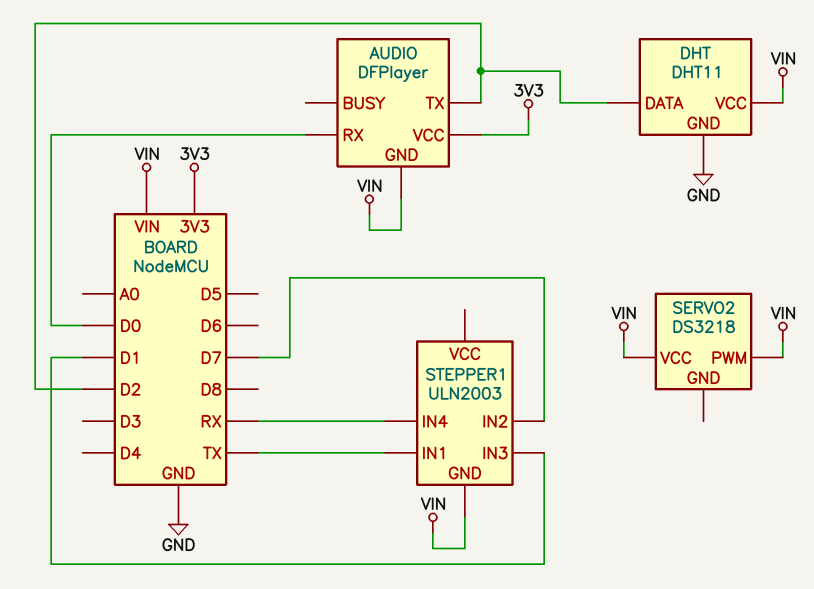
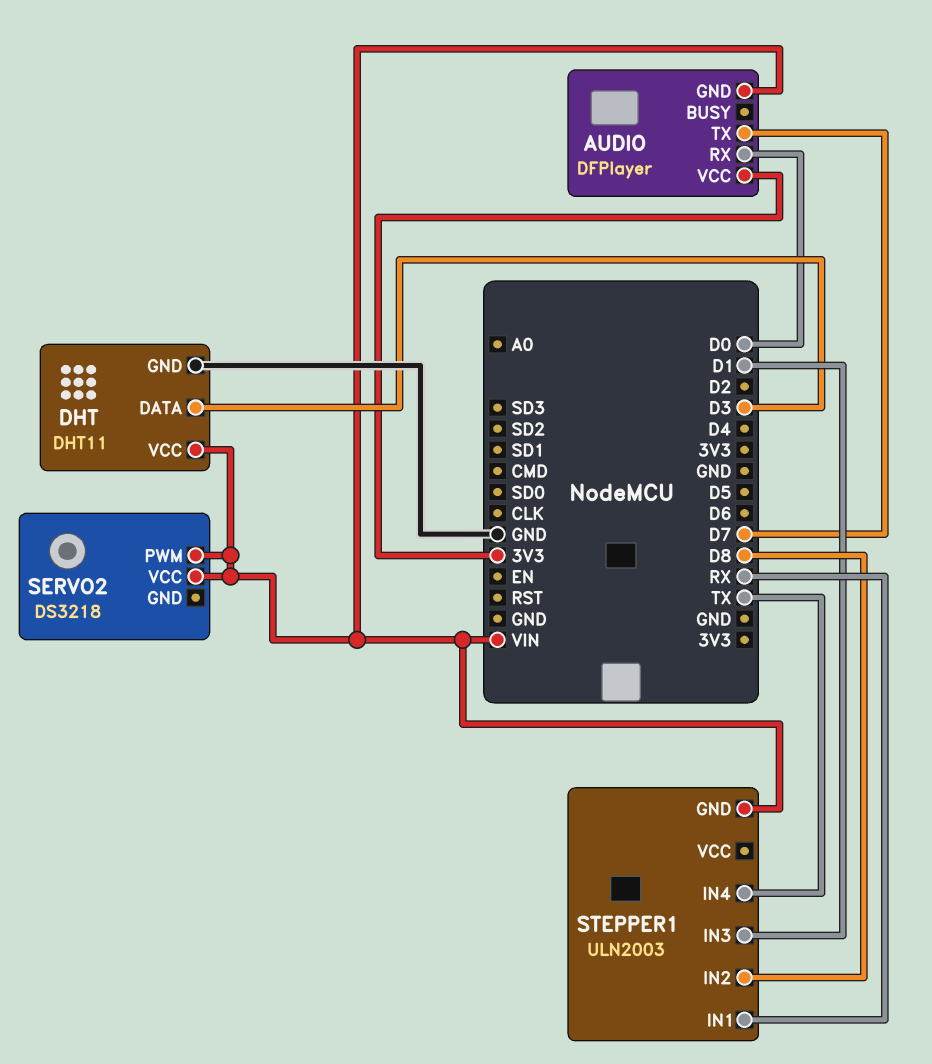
AUDIO pin TX: D2 -> D7
DHT pin DATA: D2 -> D3
STEPPER1 pin IN1: TX -> RX
STEPPER1 pin IN2: D7 -> D8
STEPPER1 pin IN4: RX -> TX

